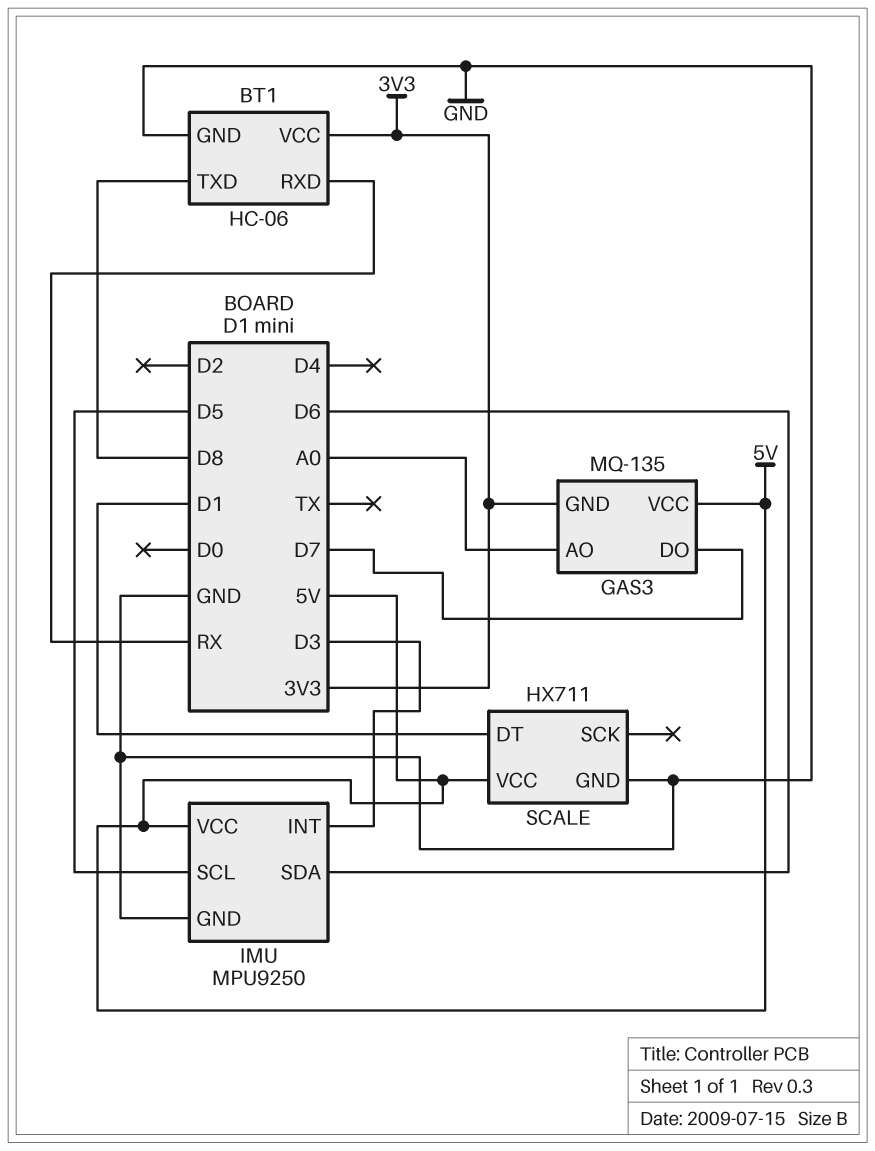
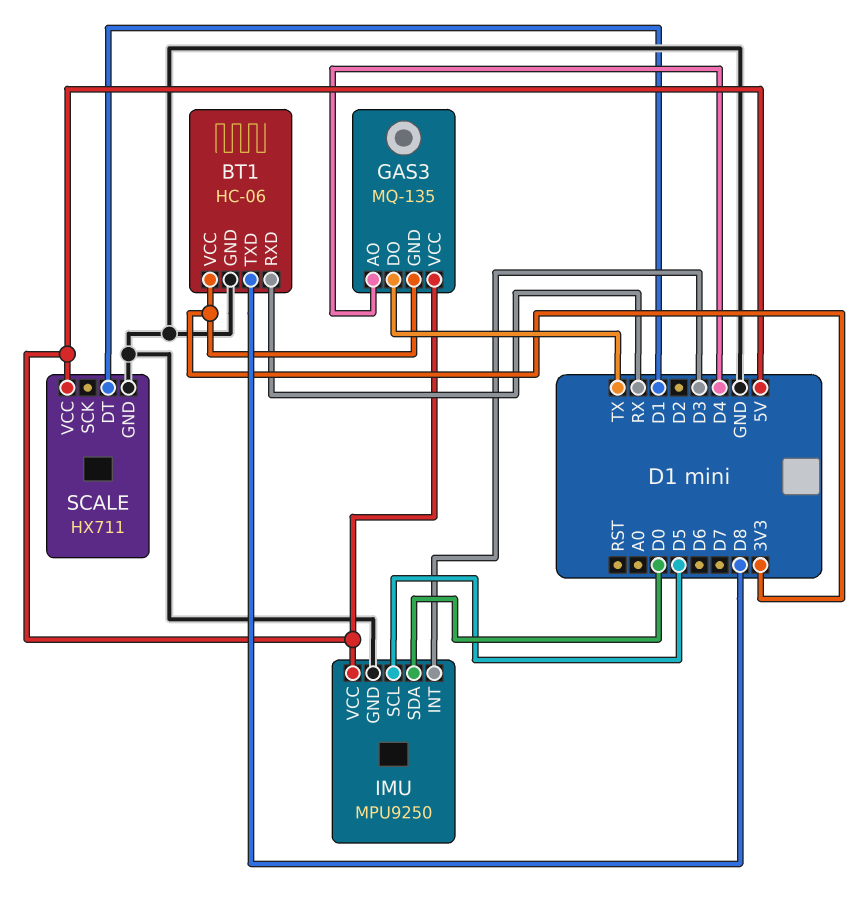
GAS3 pin AO: A0 -> D4
GAS3 pin DO: D7 -> TX
IMU pin SDA: D6 -> D0

